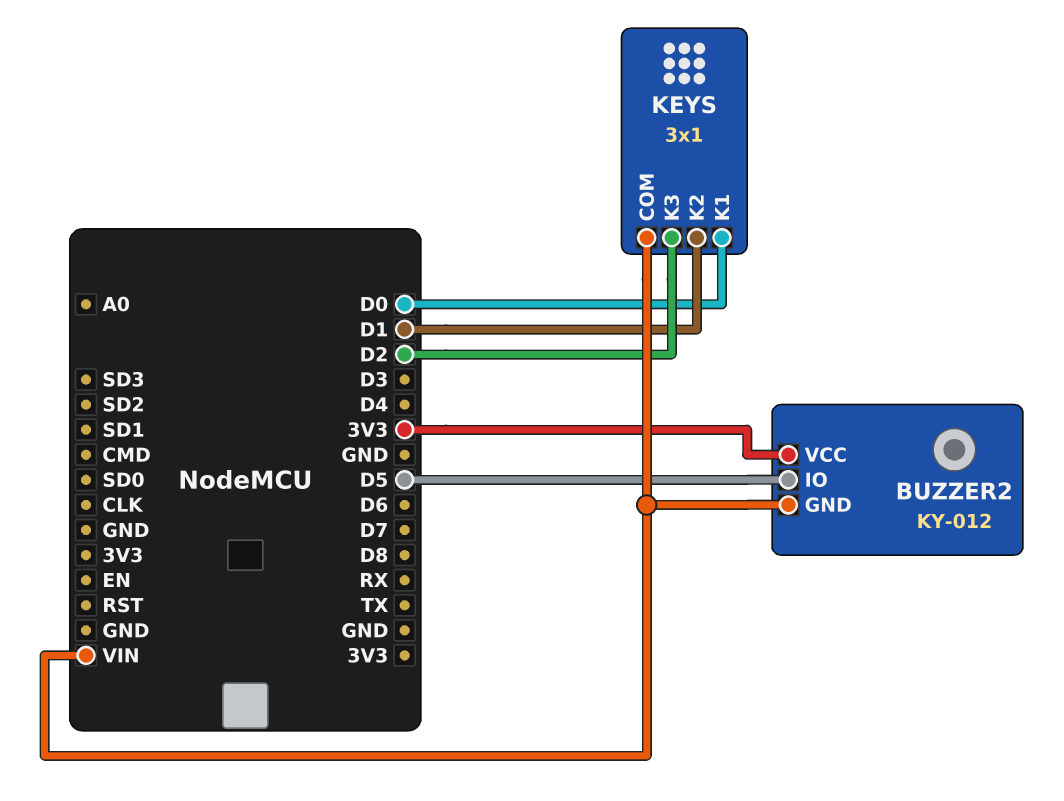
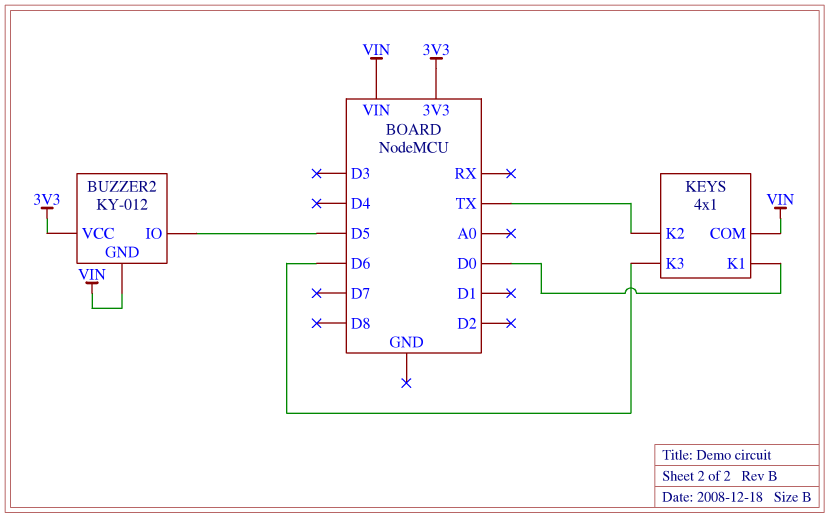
KEYS: 3x1 -> 4x1
KEYS pin K2: D1 -> TX
KEYS pin K3: D2 -> D6

